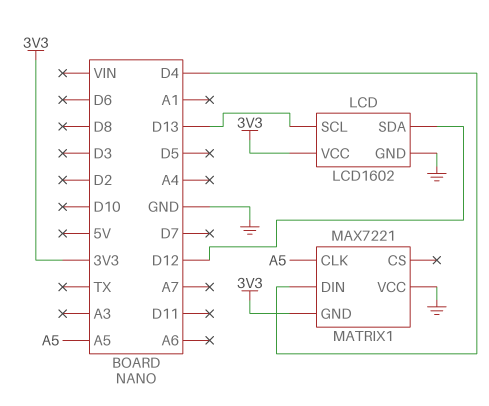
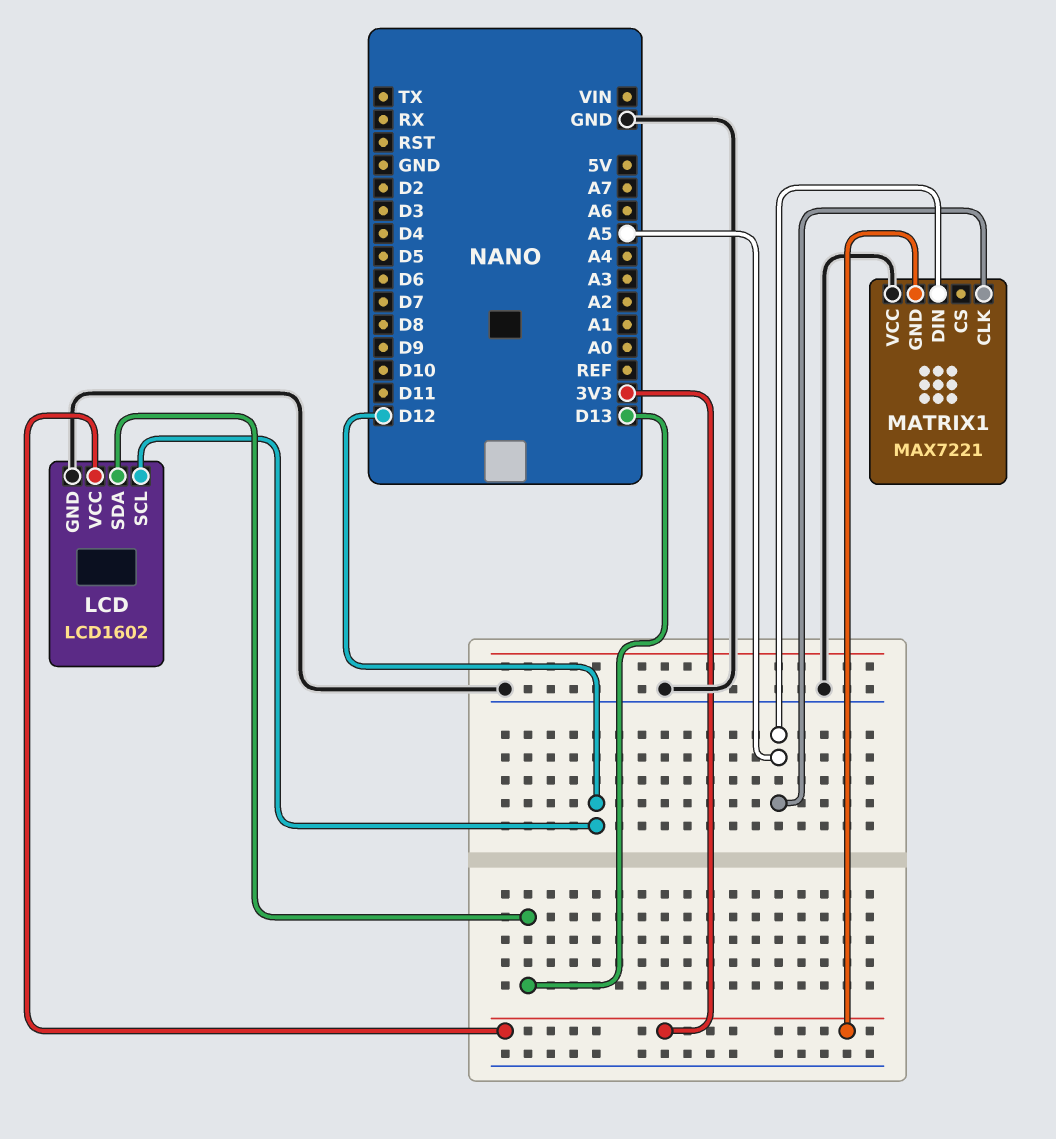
LCD pin SCL: D13 -> D12
LCD pin SDA: D12 -> D13
MATRIX1 pin DIN: D4 -> A5

